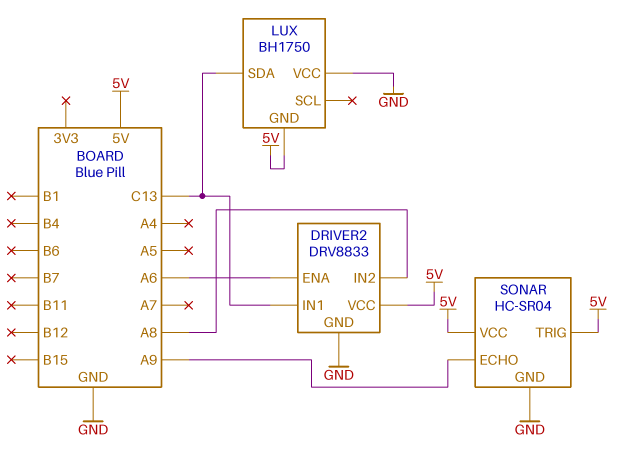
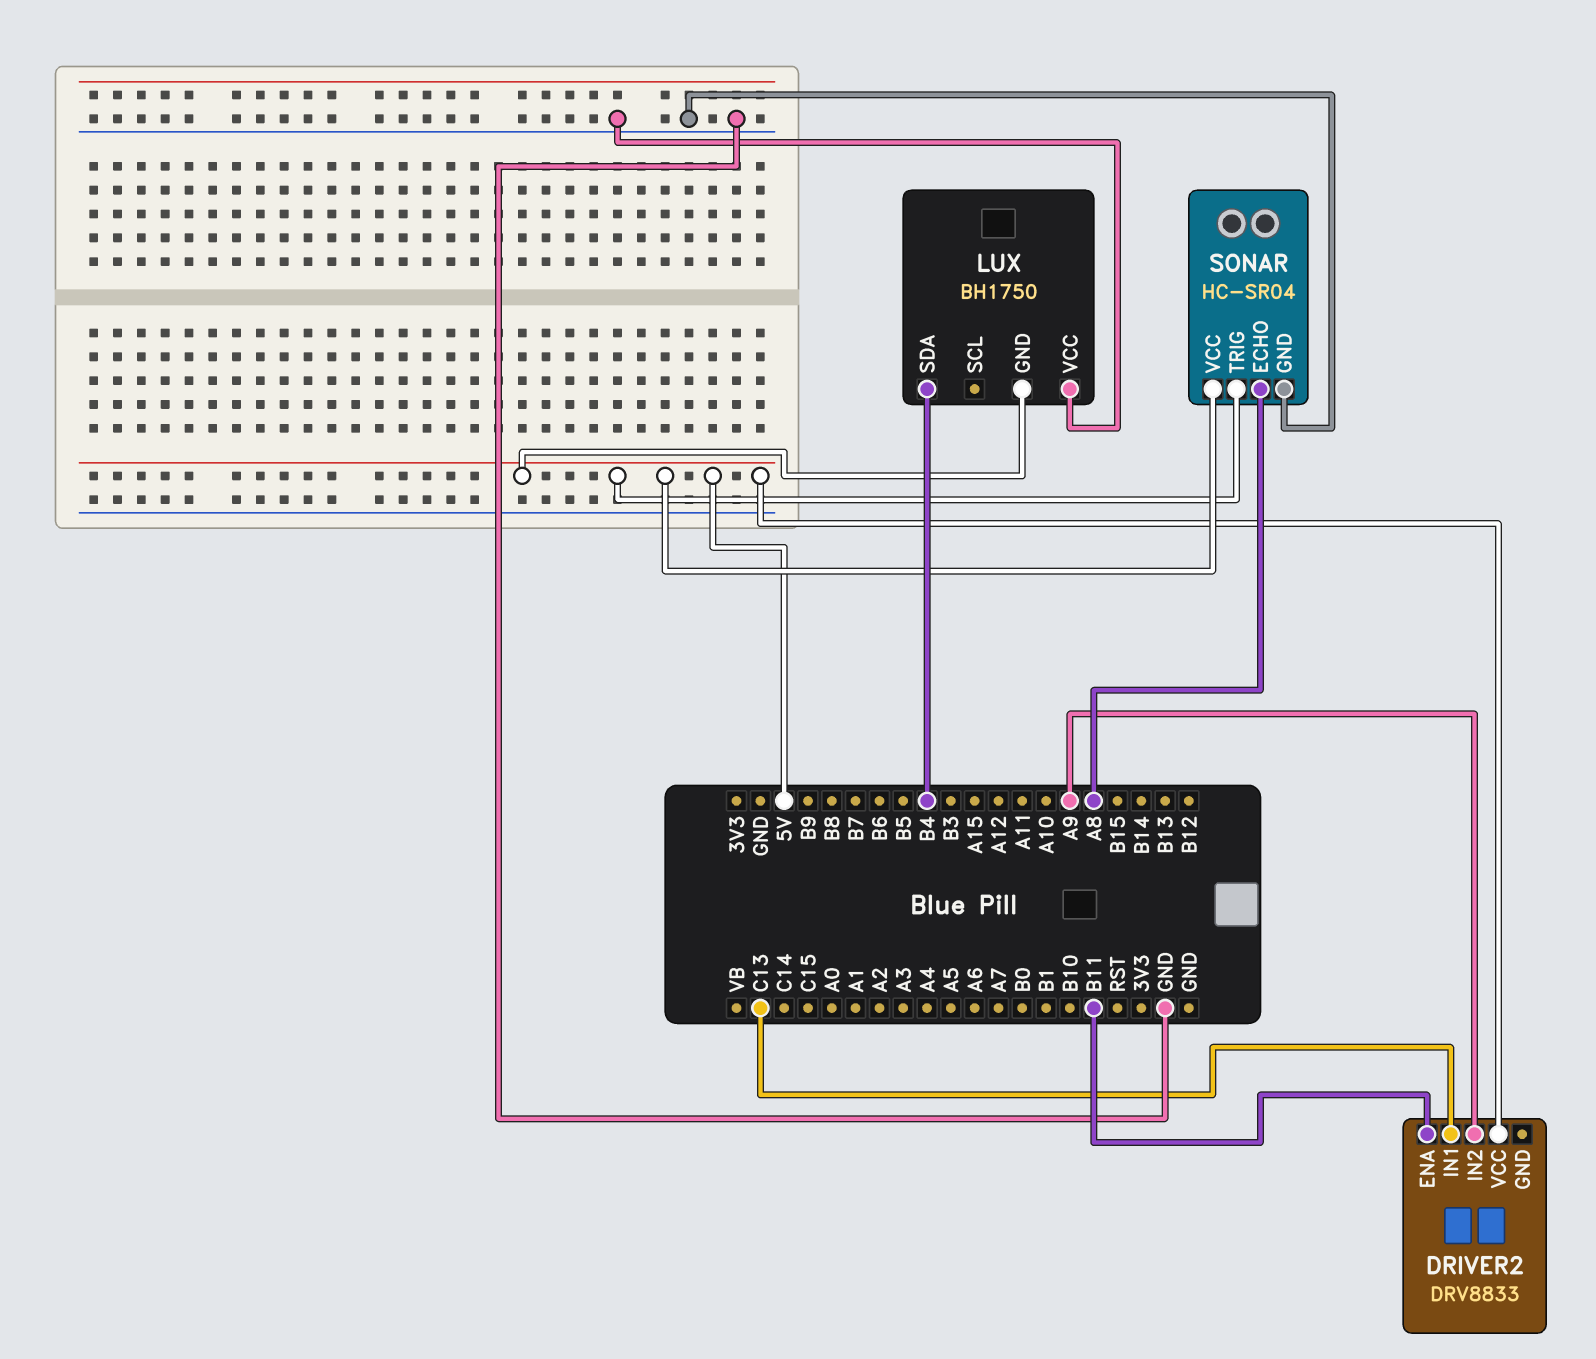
DRIVER2 pin ENA: A6 -> B11
DRIVER2 pin GND: GND -> none
DRIVER2 pin IN2: A8 -> A9
LUX pin SDA: C13 -> B4
SONAR pin ECHO: A9 -> A8

